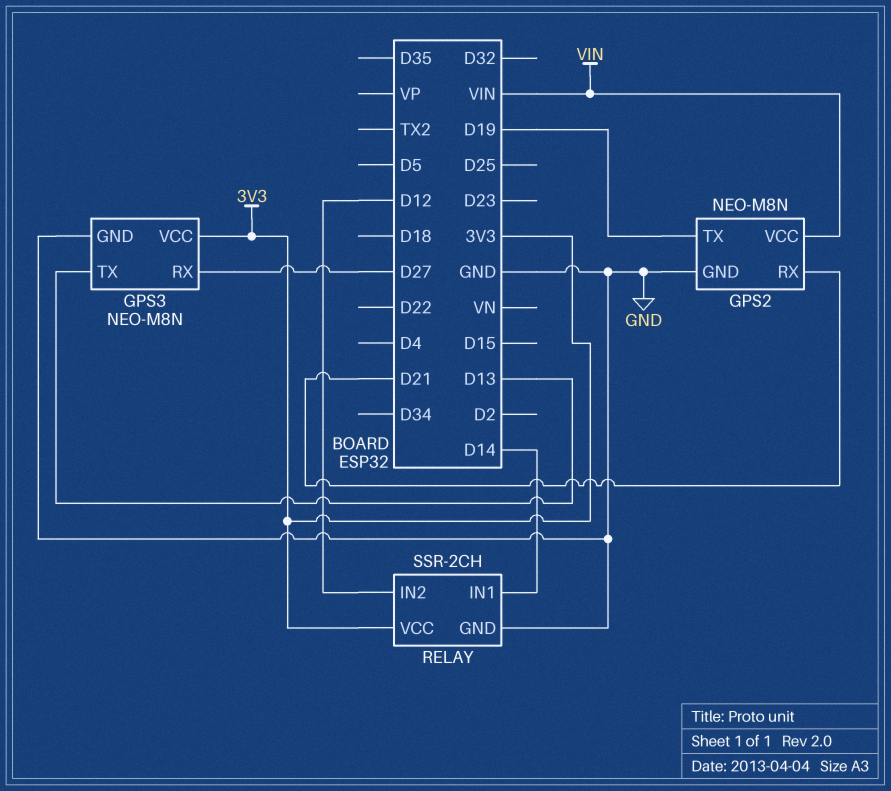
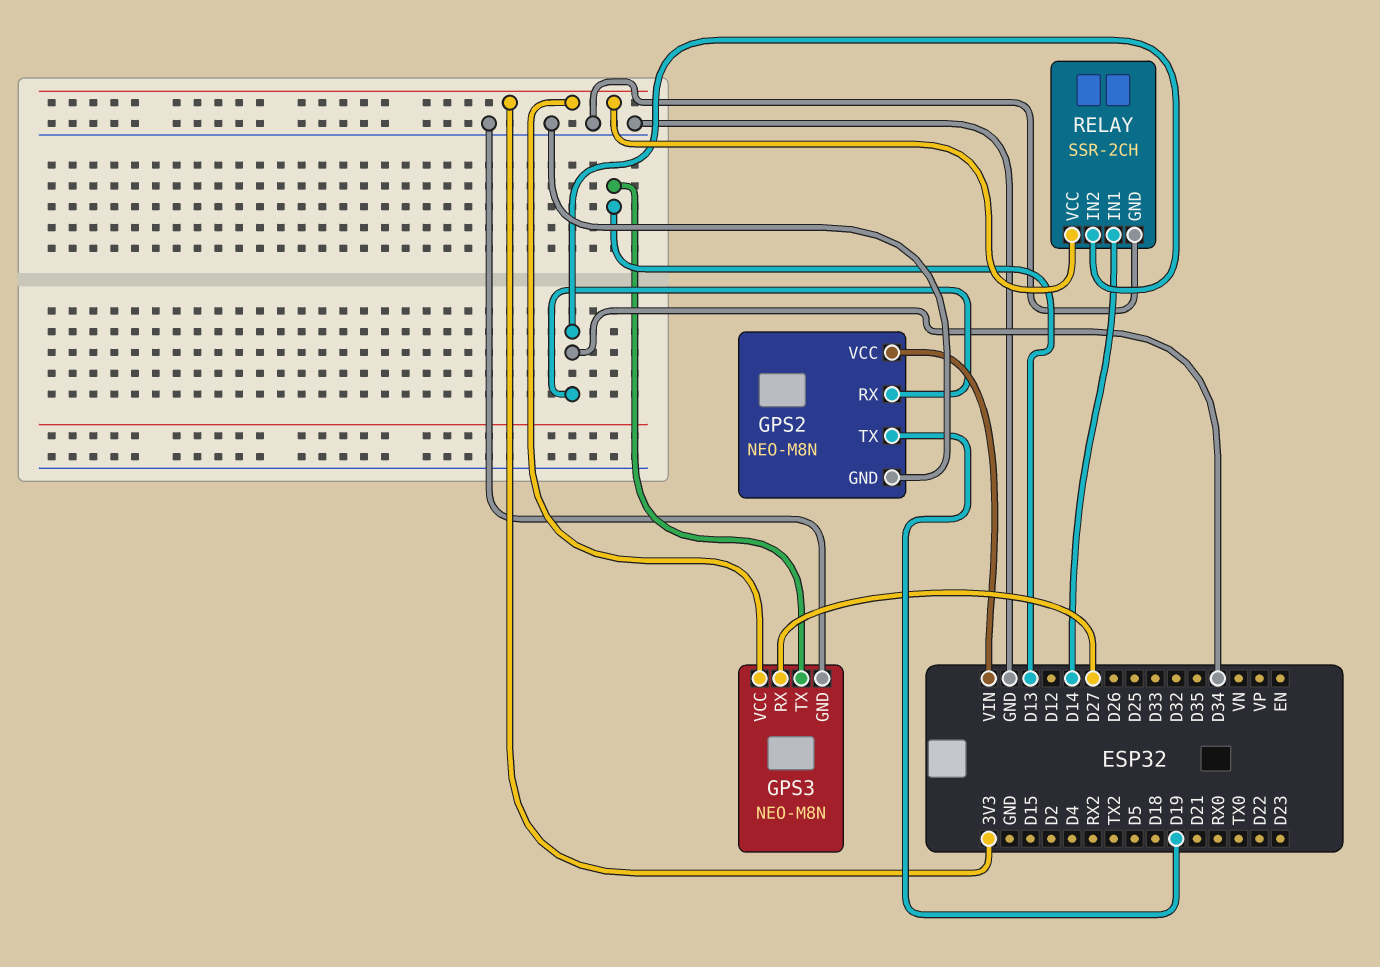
GPS2 pin RX: D21 -> D34
RELAY pin IN2: D12 -> D34

